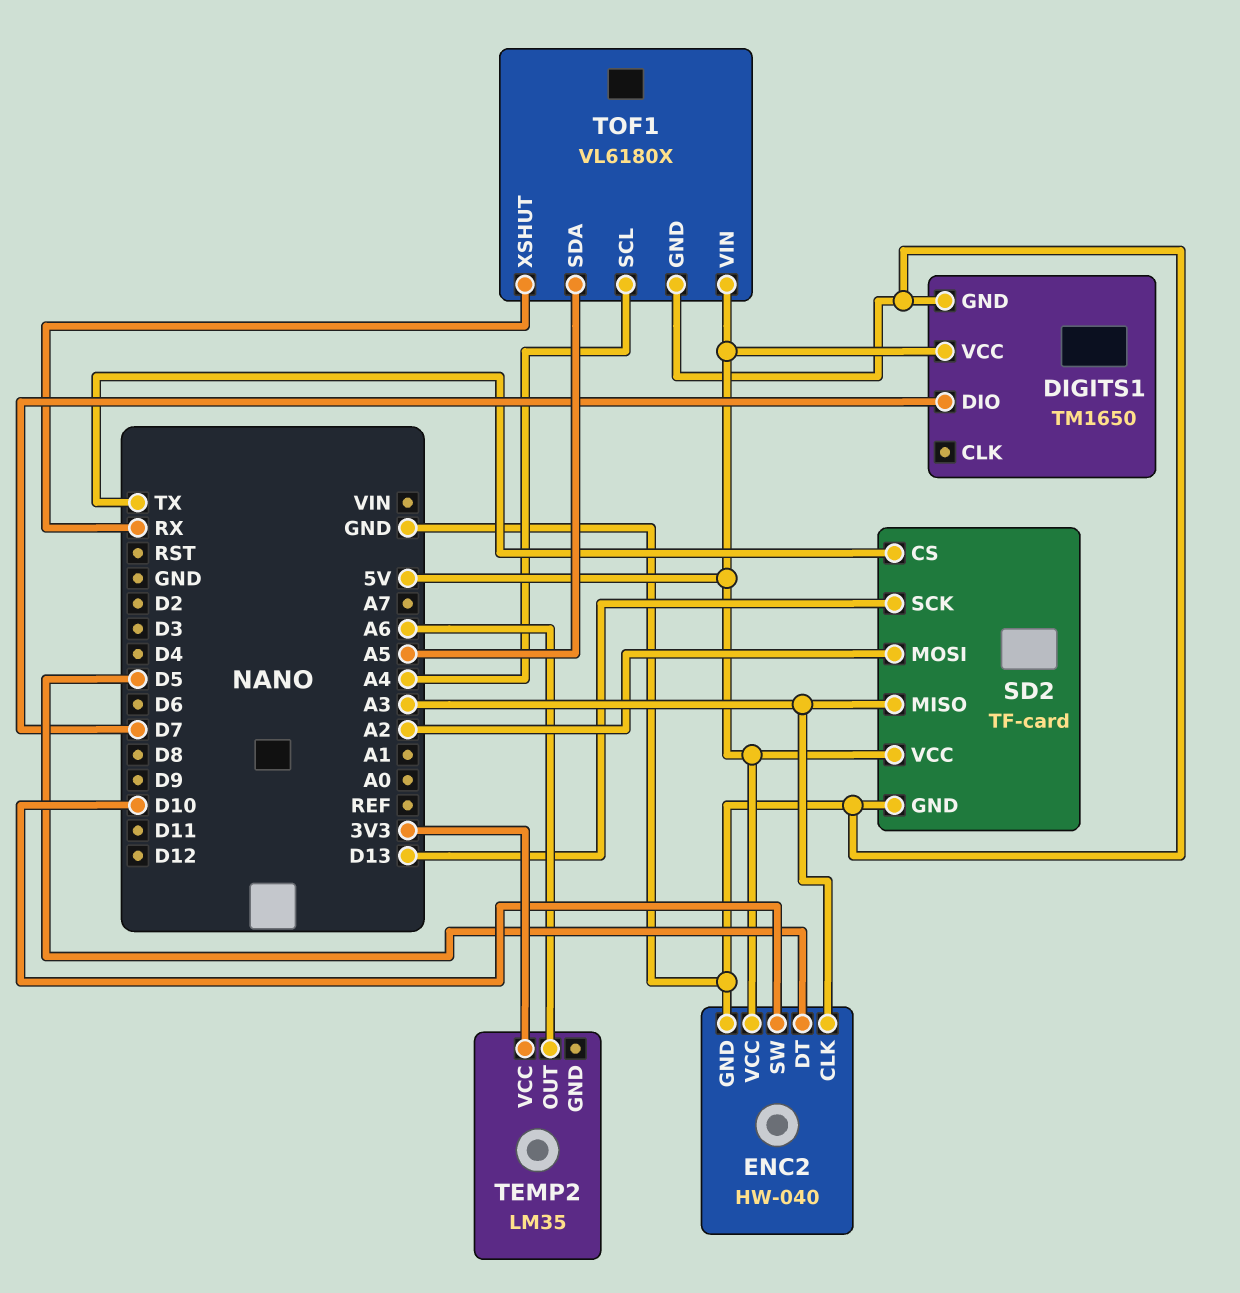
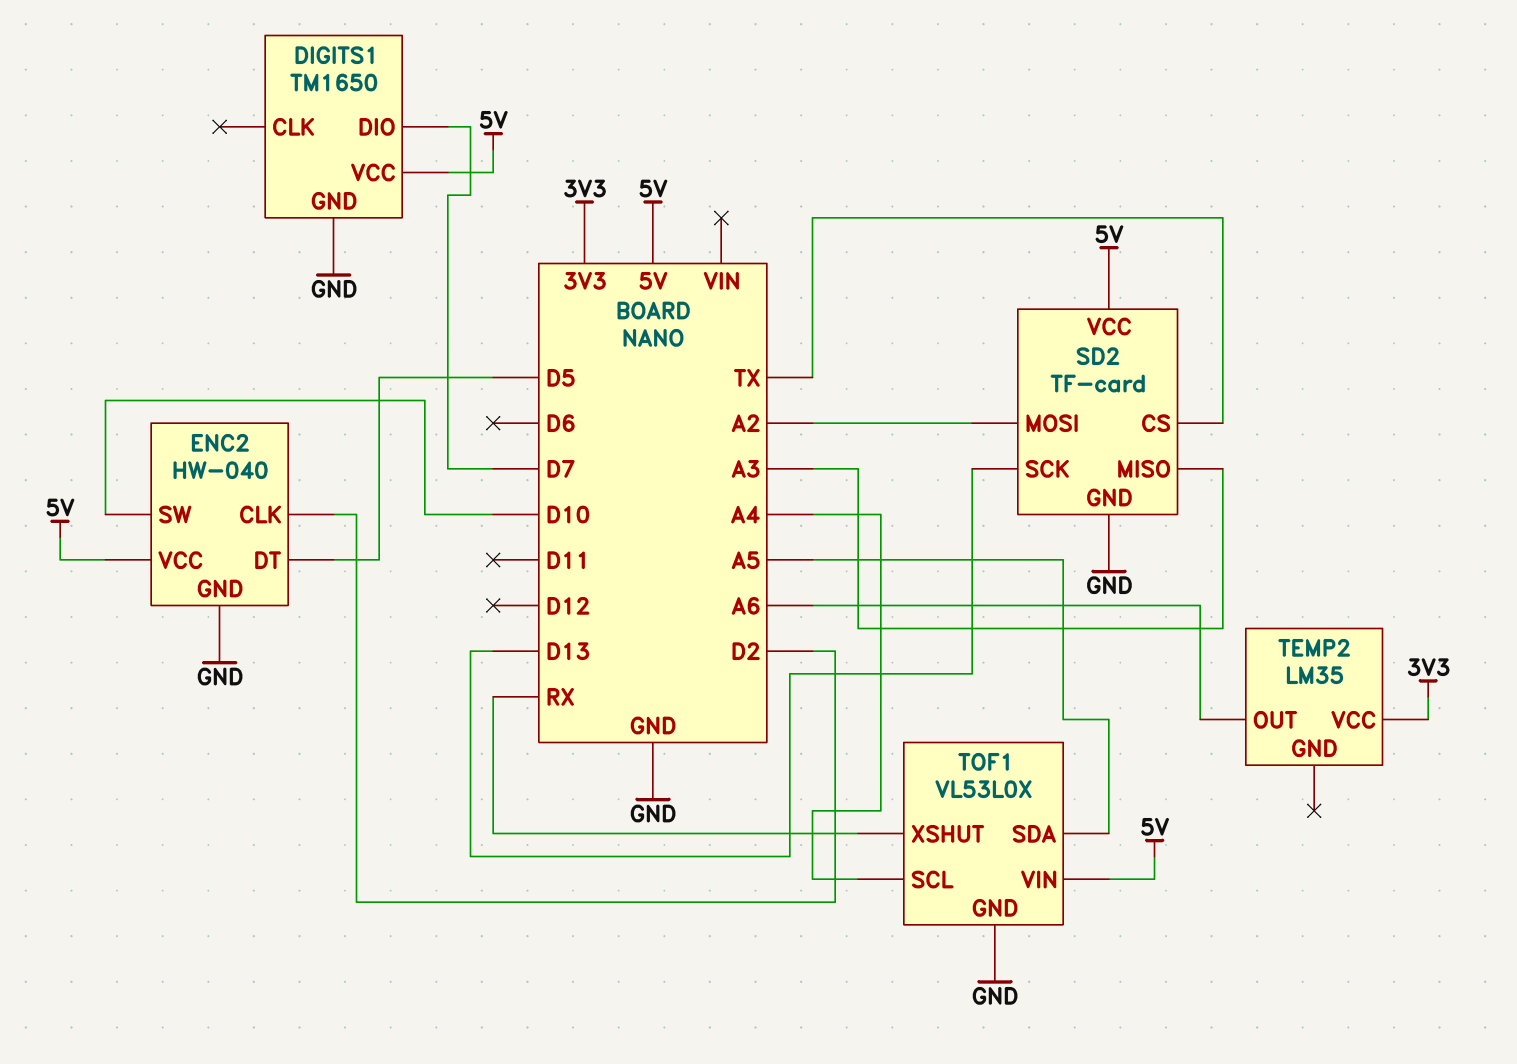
ENC2 pin CLK: A3 -> D2
TOF1: VL6180X -> VL53L0X

